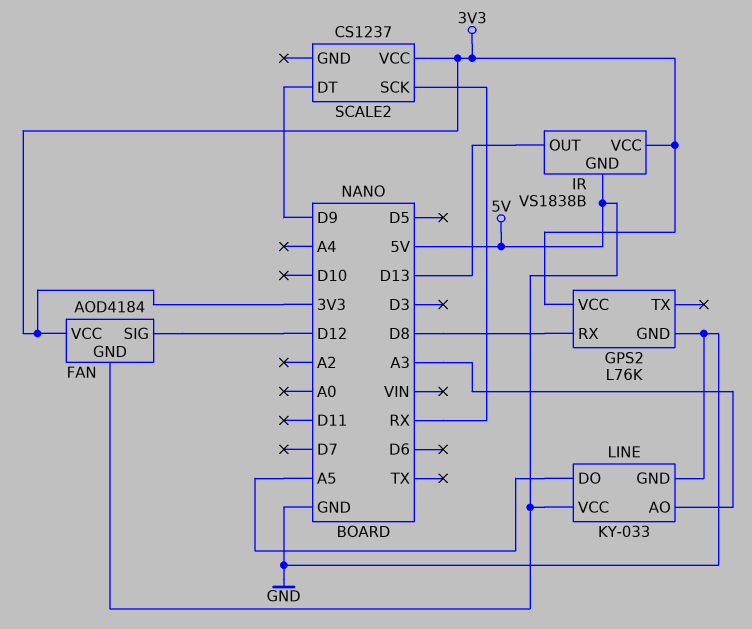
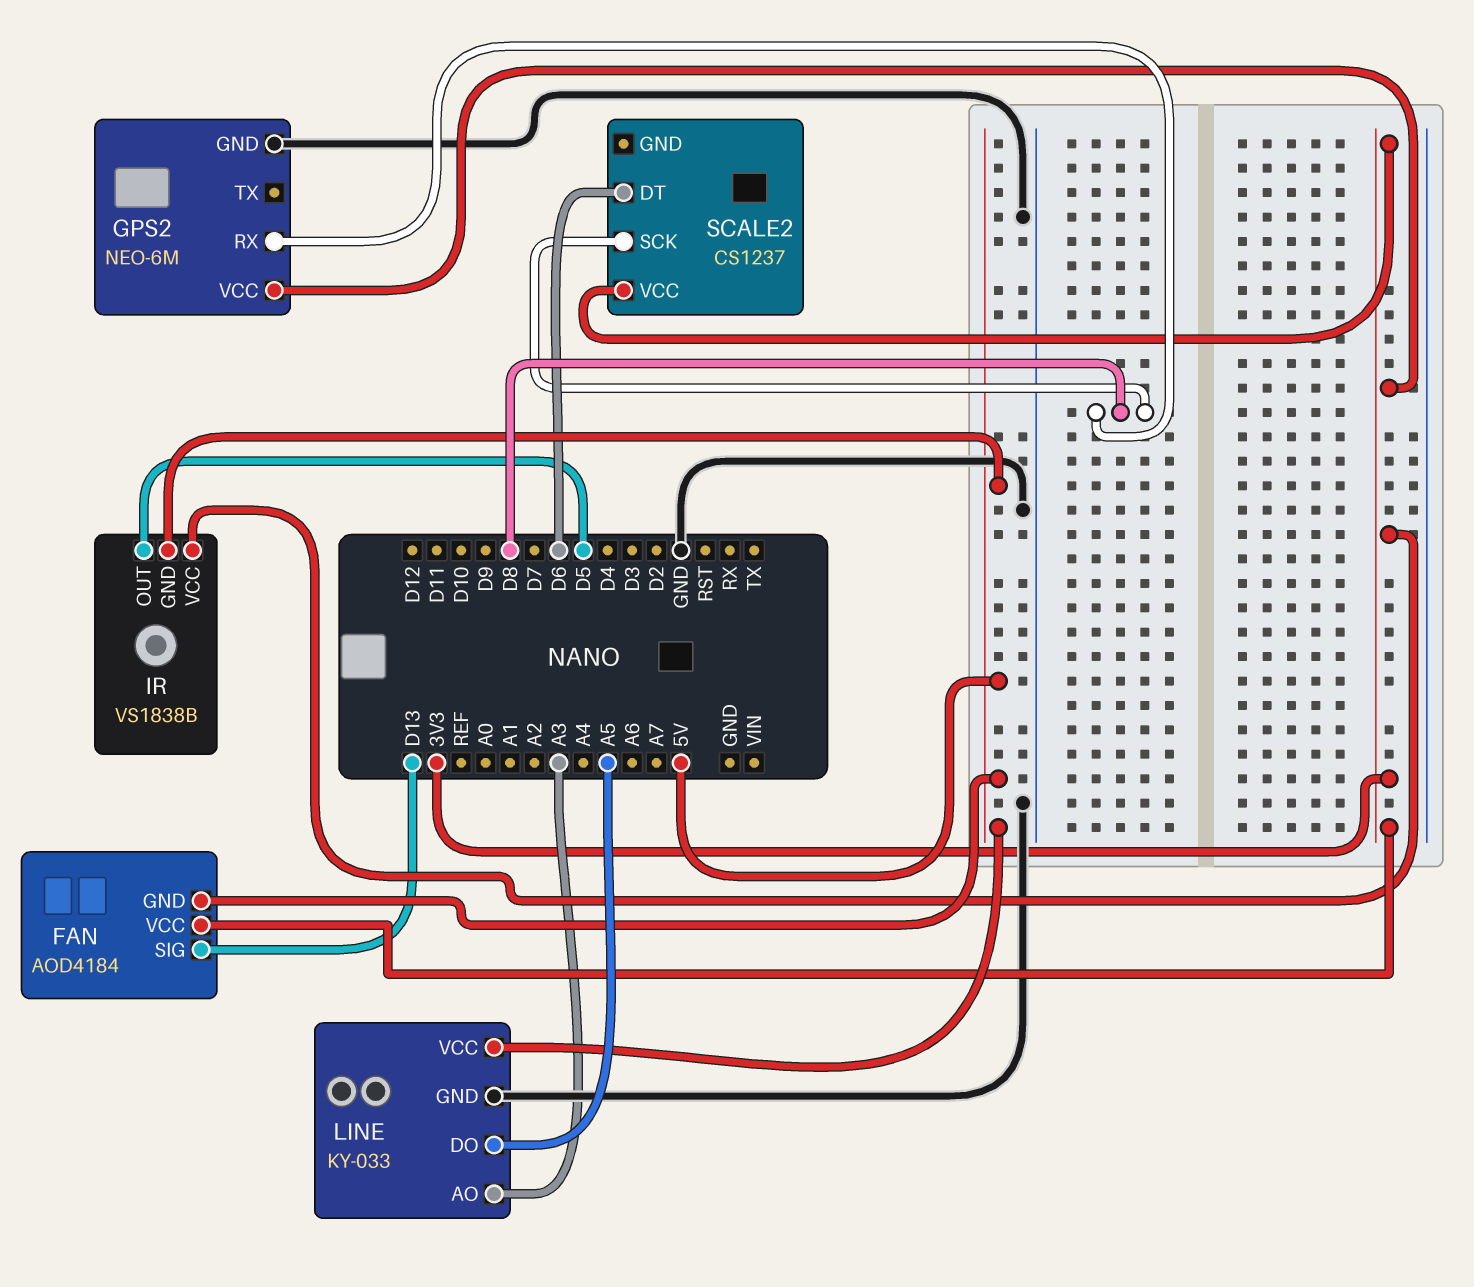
FAN pin SIG: D12 -> D13
GPS2: L76K -> NEO-6M
IR pin OUT: D13 -> D5
SCALE2 pin DT: D9 -> D6
SCALE2 pin SCK: RX -> D8

